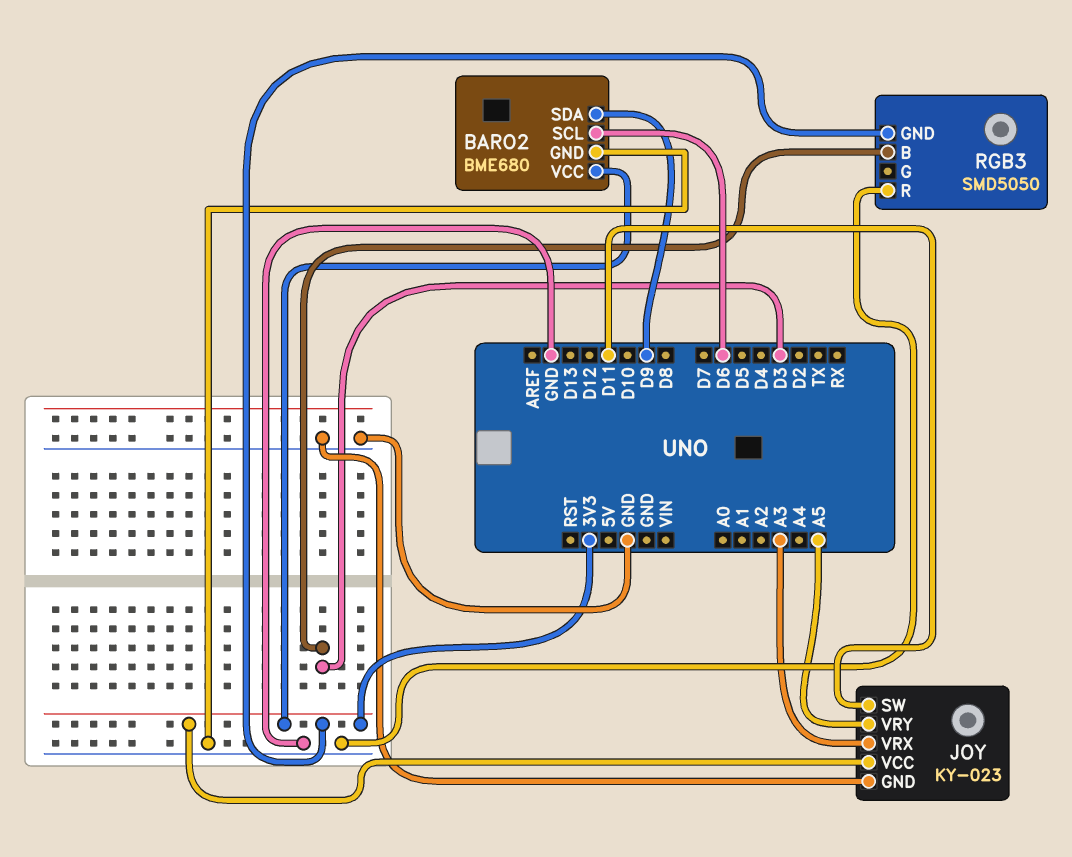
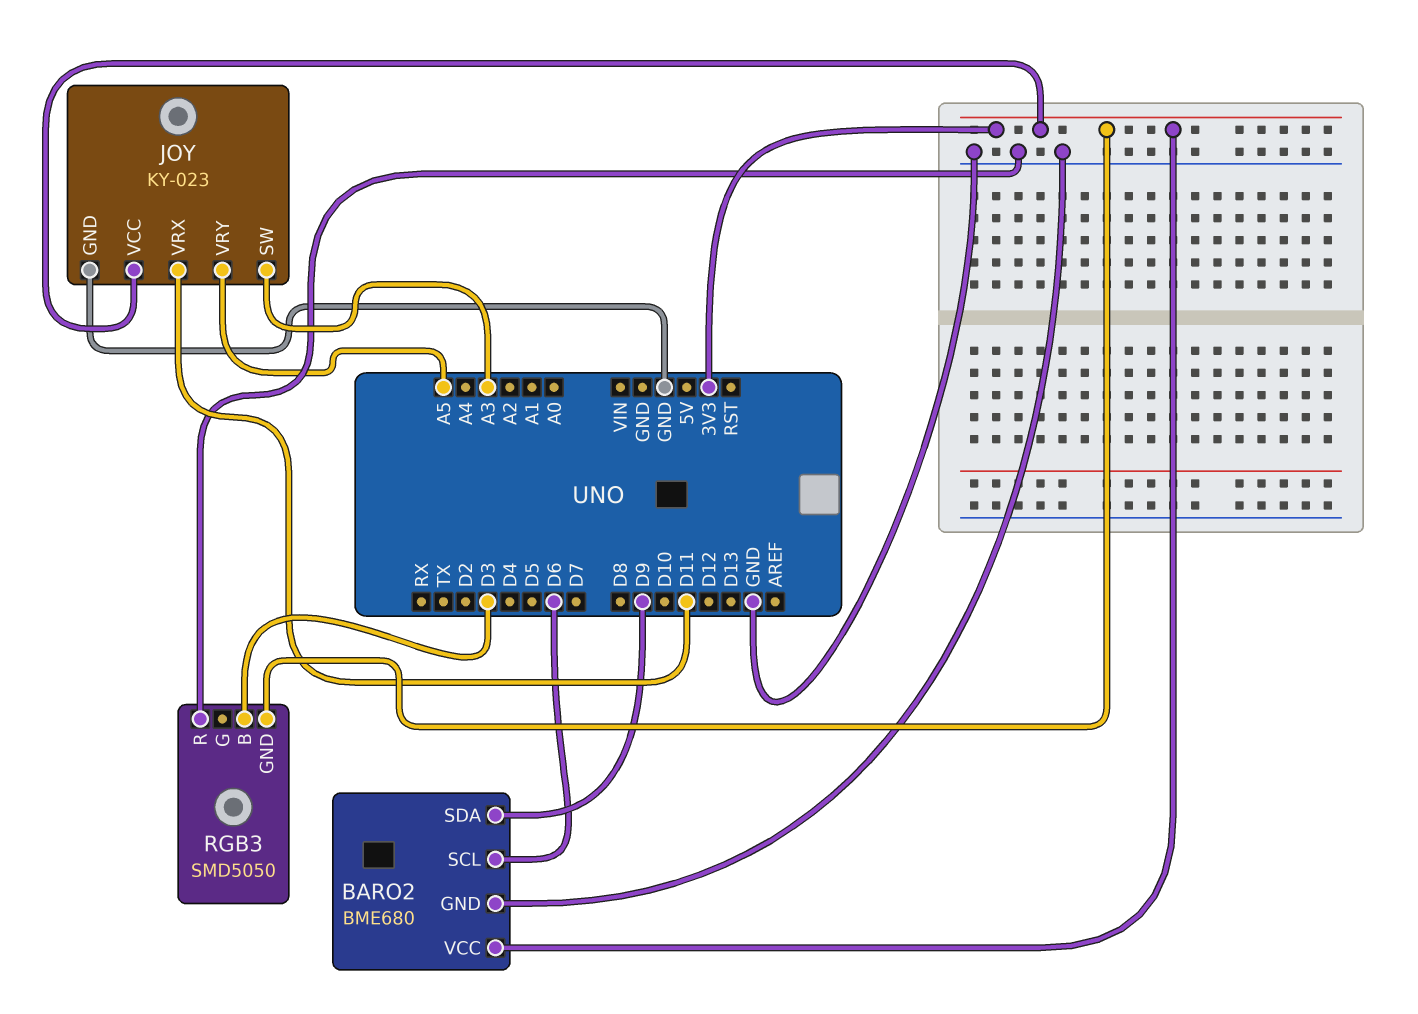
JOY pin SW: D11 -> A3
JOY pin VRX: A3 -> D11

